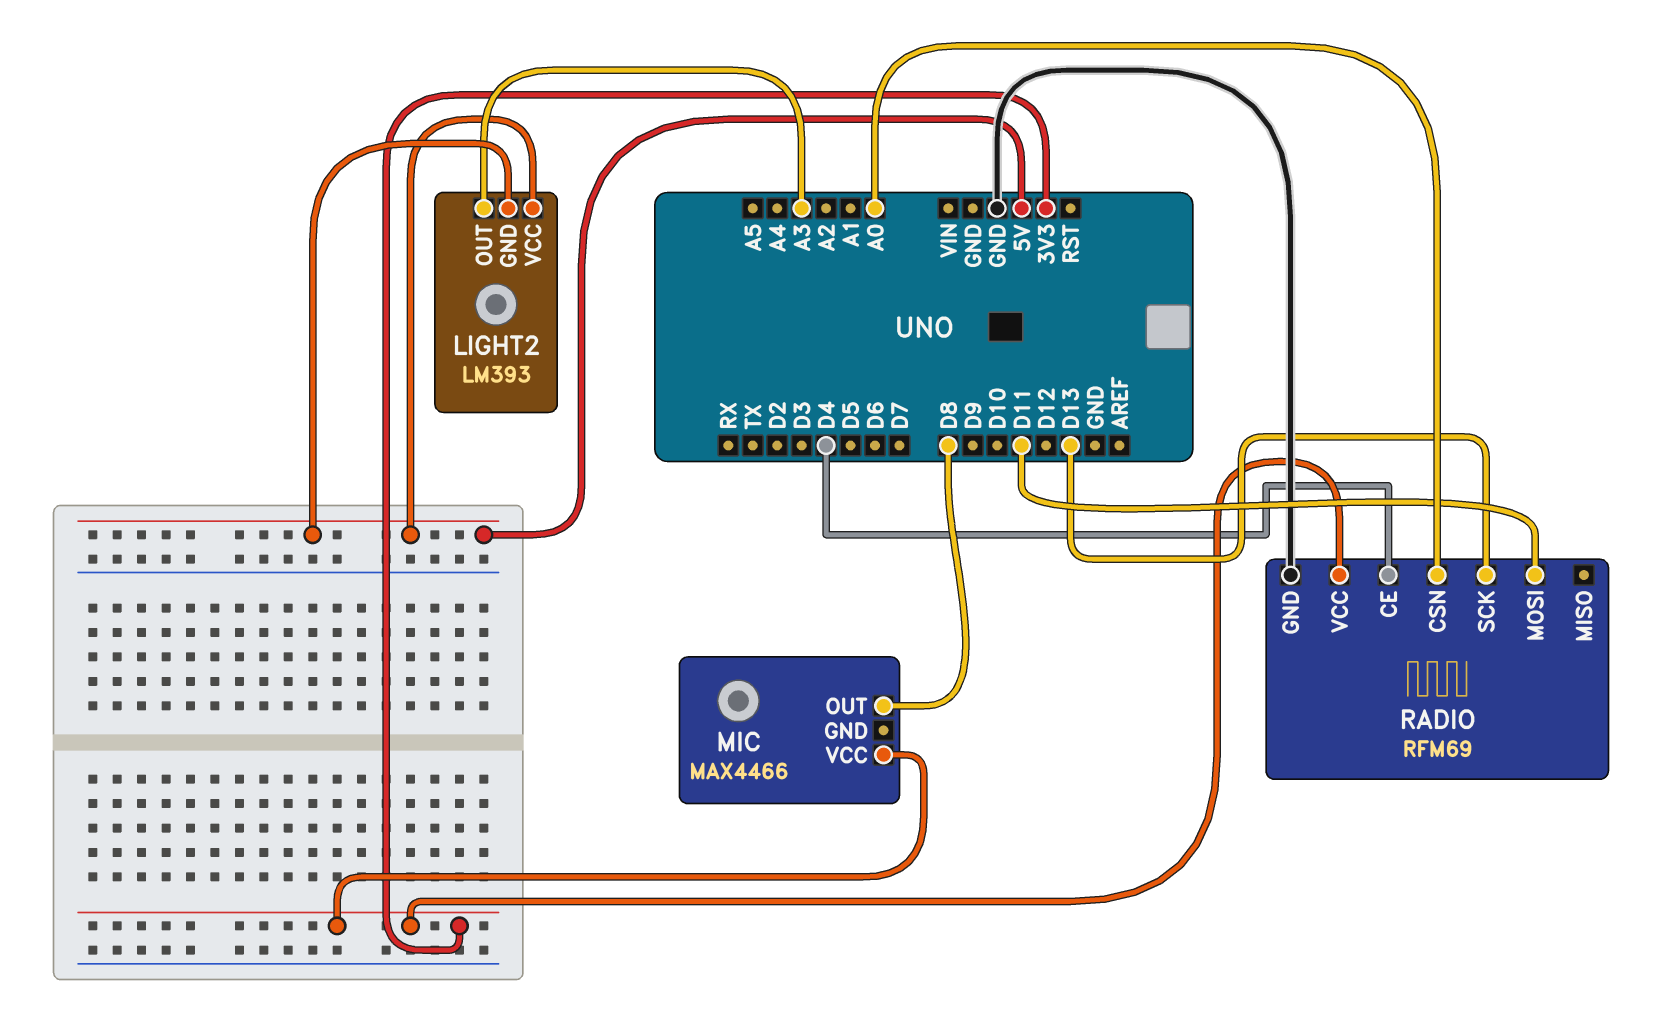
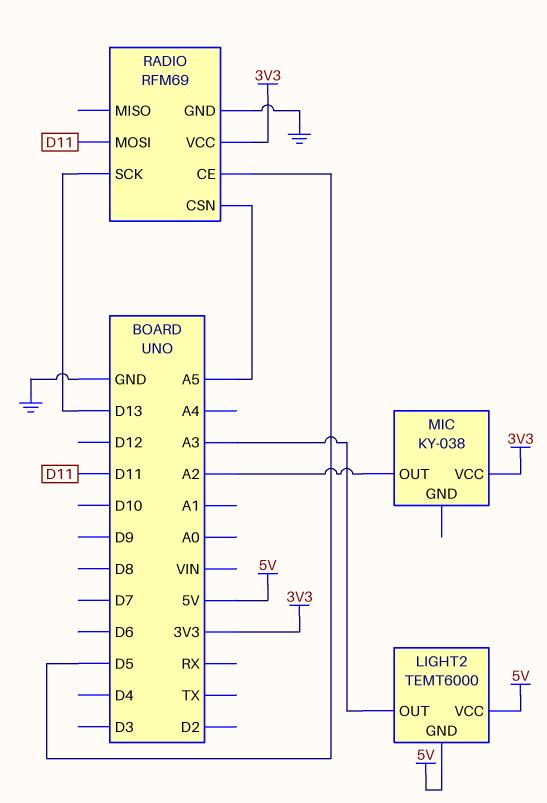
LIGHT2: LM393 -> TEMT6000
MIC: MAX4466 -> KY-038
MIC pin OUT: D8 -> A2
RADIO pin CE: D4 -> D5
RADIO pin CSN: A0 -> A5

